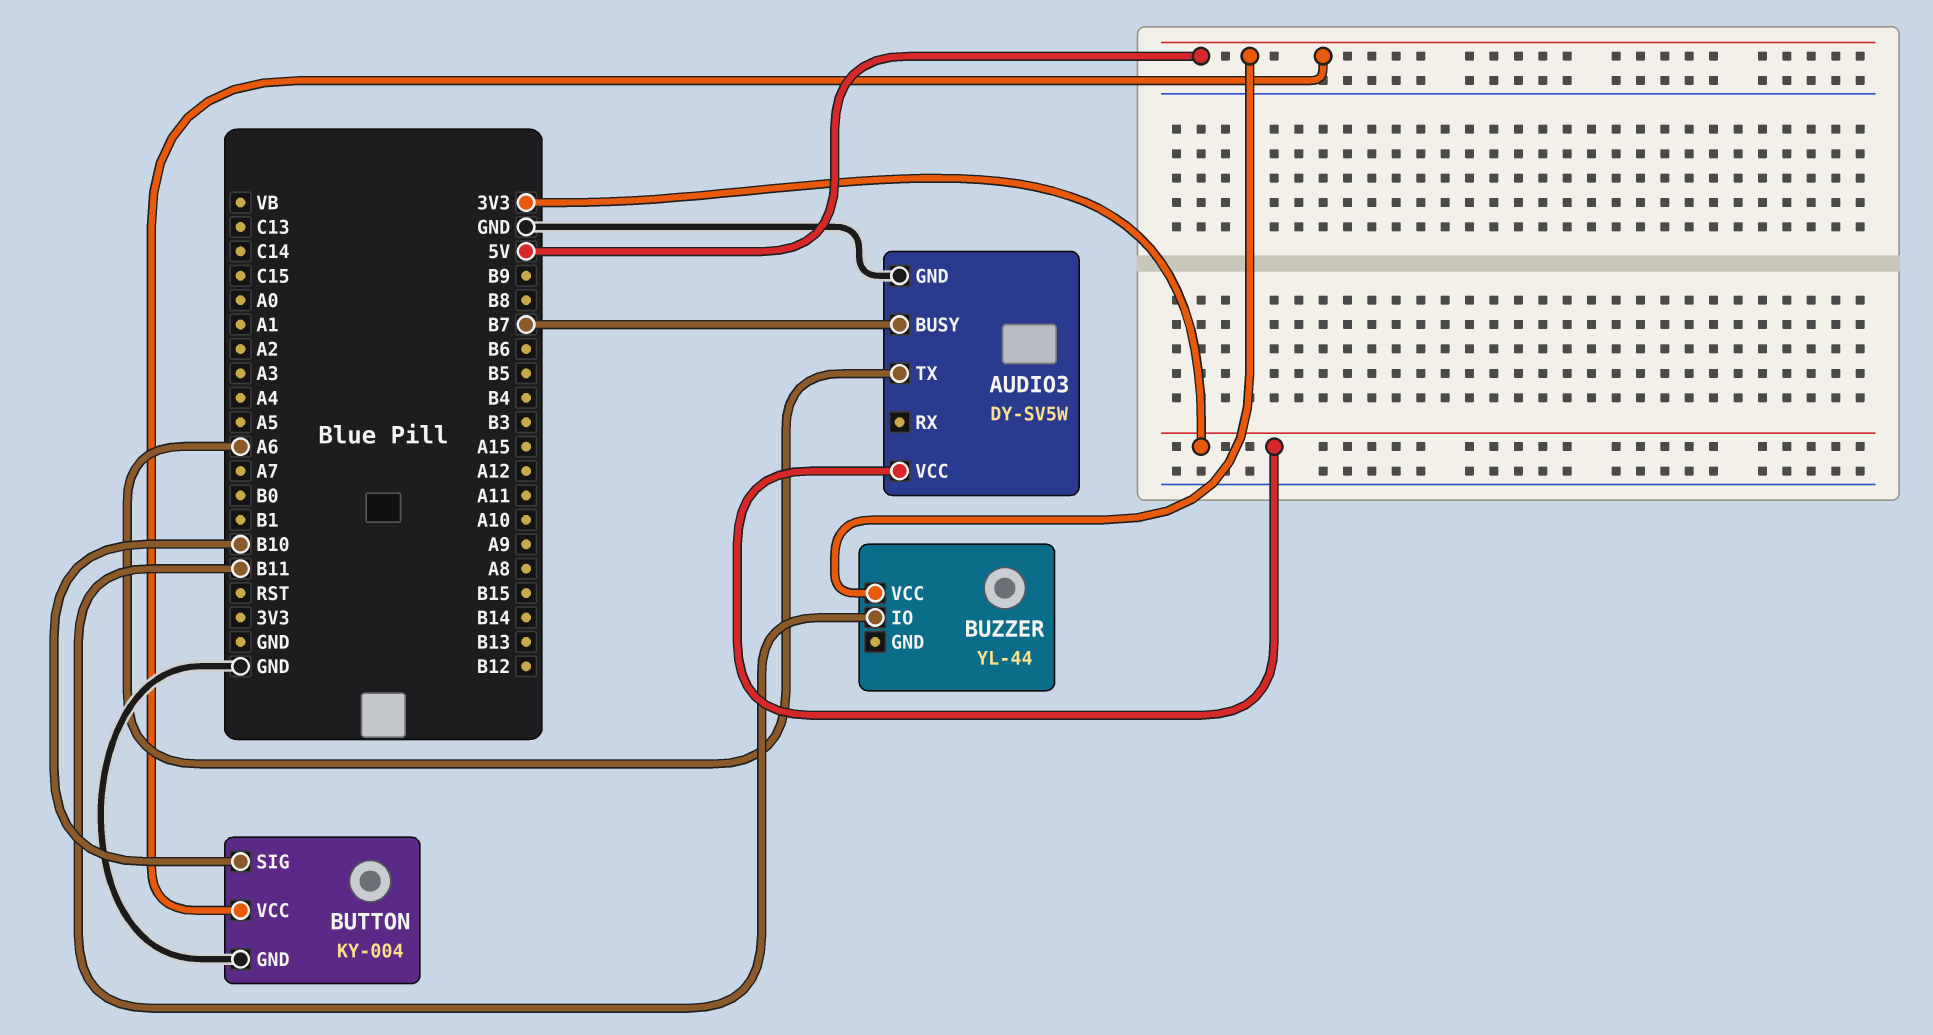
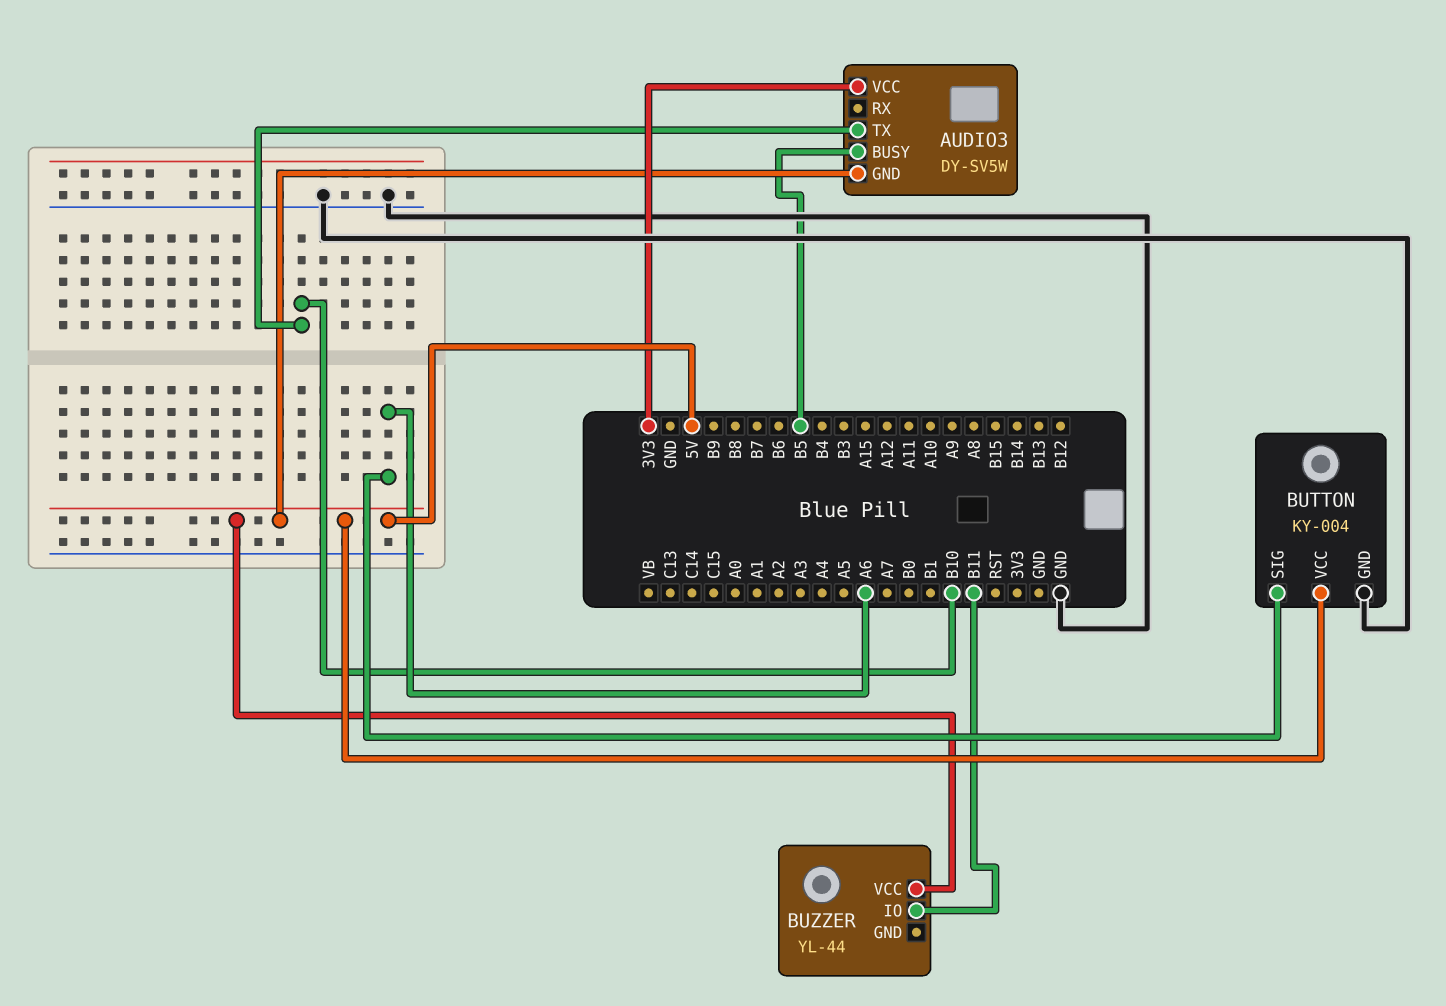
AUDIO3 pin BUSY: B7 -> B5
AUDIO3 pin GND: GND -> 5V
AUDIO3 pin TX: A6 -> B10
BUTTON pin SIG: B10 -> A6

